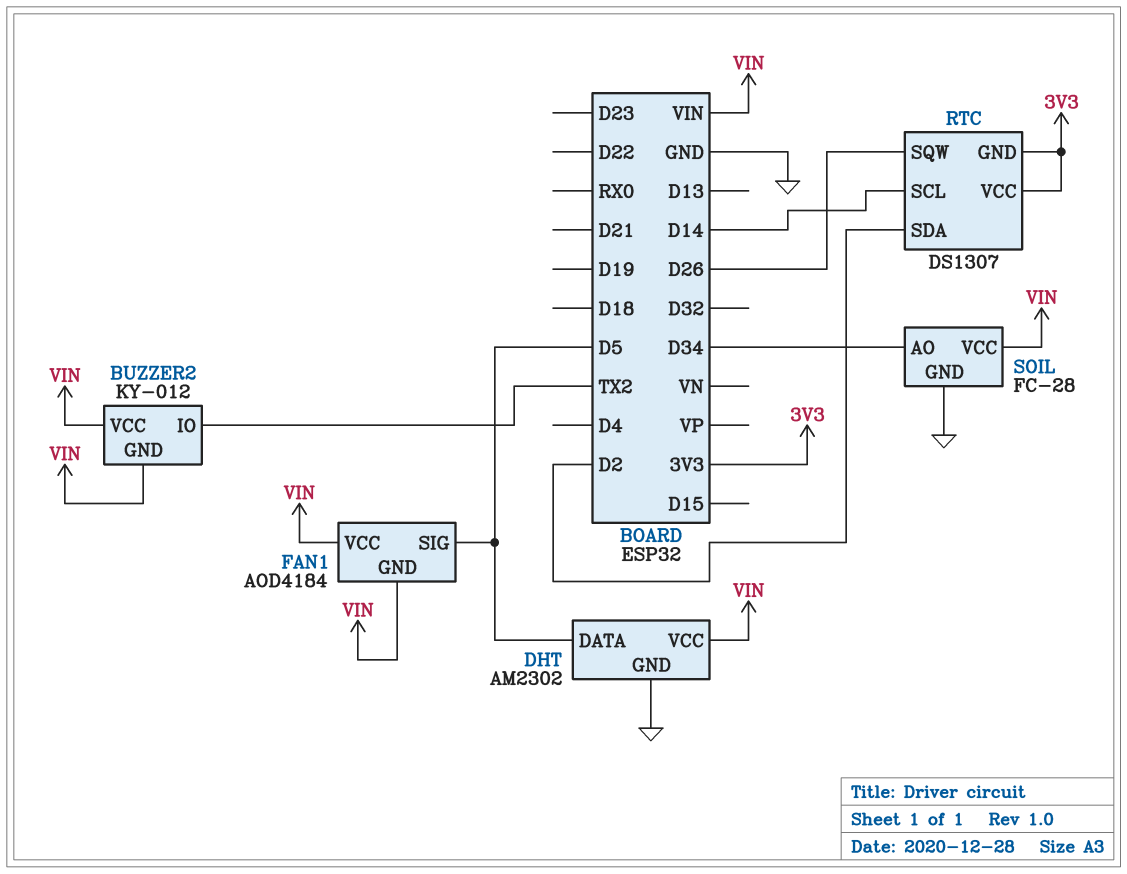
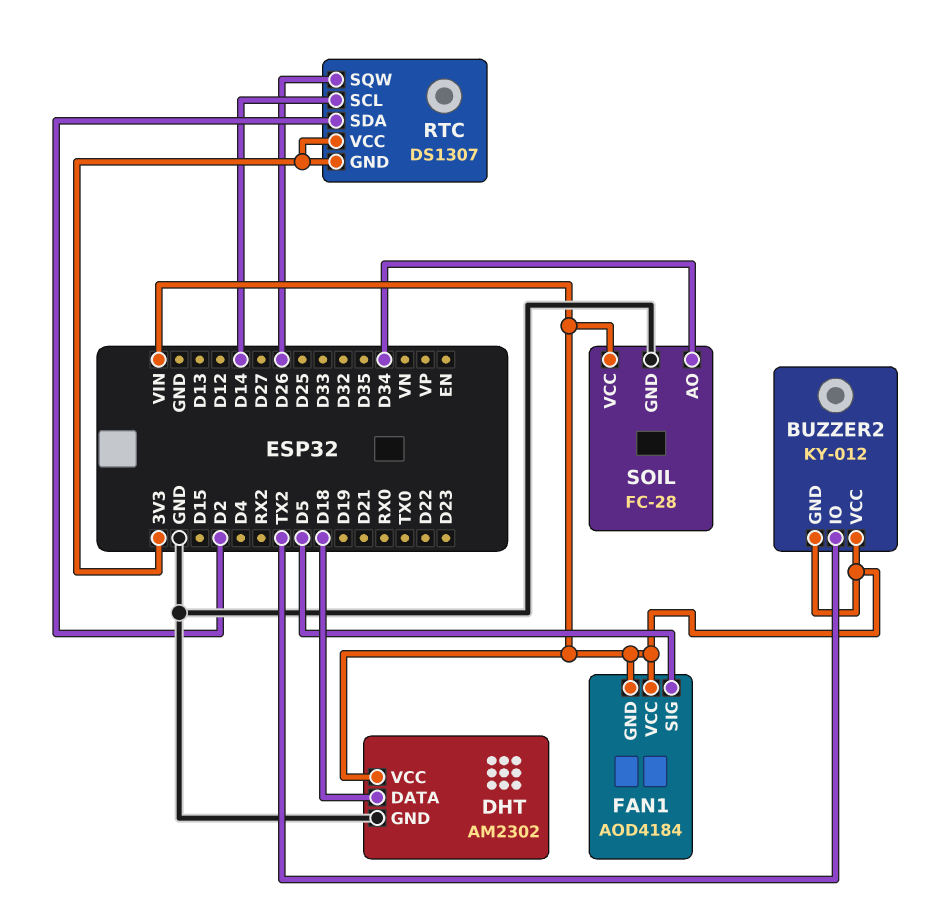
DHT pin DATA: D5 -> D18

